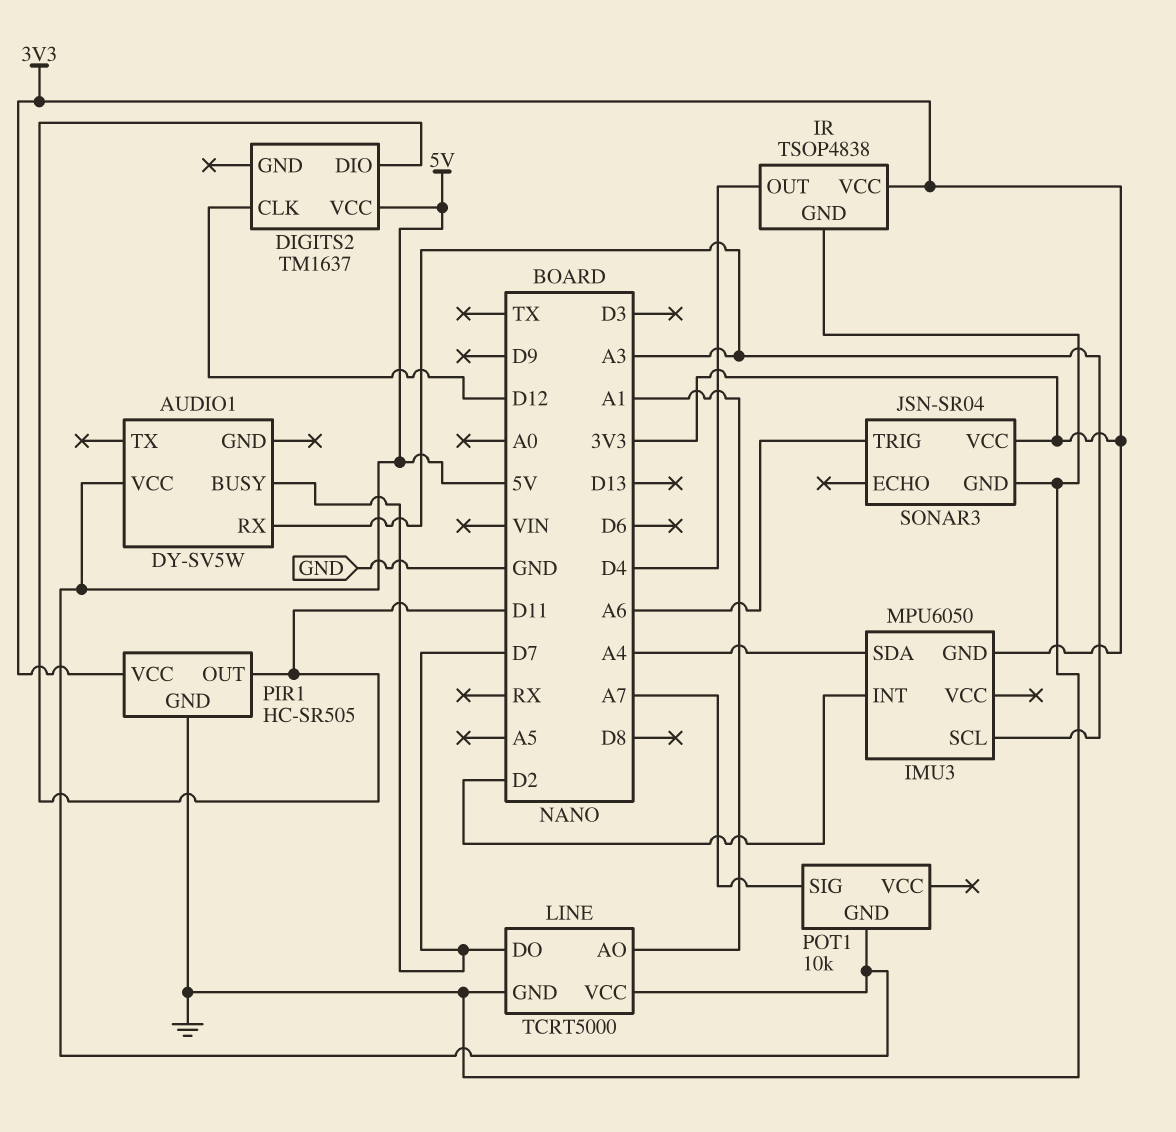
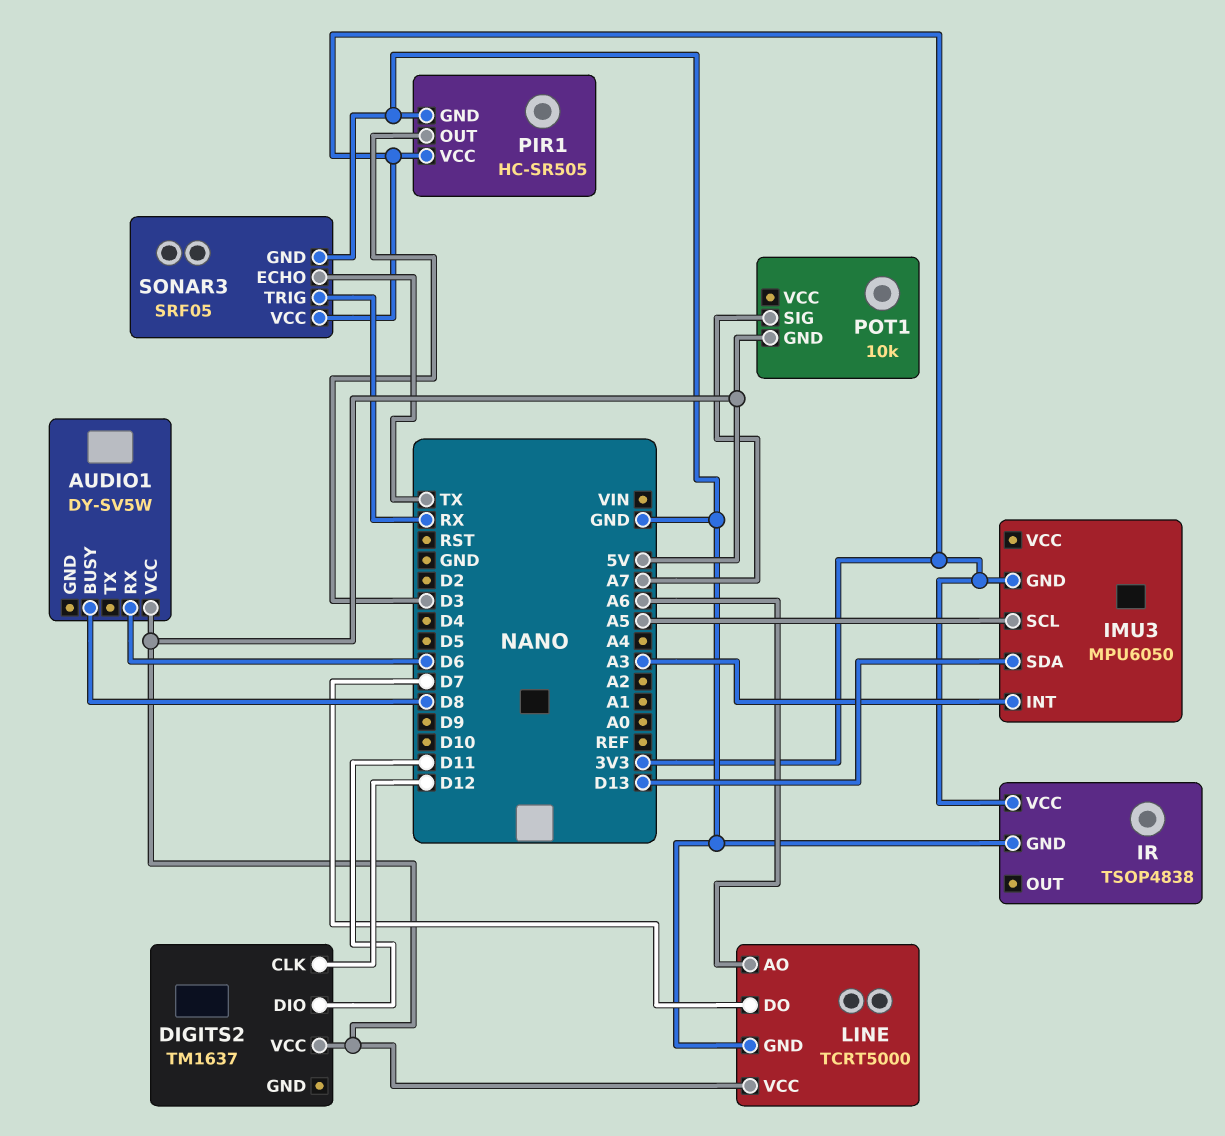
AUDIO1 pin BUSY: D7 -> D8
AUDIO1 pin RX: A3 -> D6
IMU3 pin INT: D2 -> A3
IMU3 pin SCL: A3 -> A5
IMU3 pin SDA: A4 -> D13
IR pin OUT: D4 -> none
LINE pin AO: A1 -> A6
PIR1 pin OUT: D11 -> D3
SONAR3: JSN-SR04 -> SRF05
SONAR3 pin ECHO: none -> TX
SONAR3 pin TRIG: A6 -> RX

